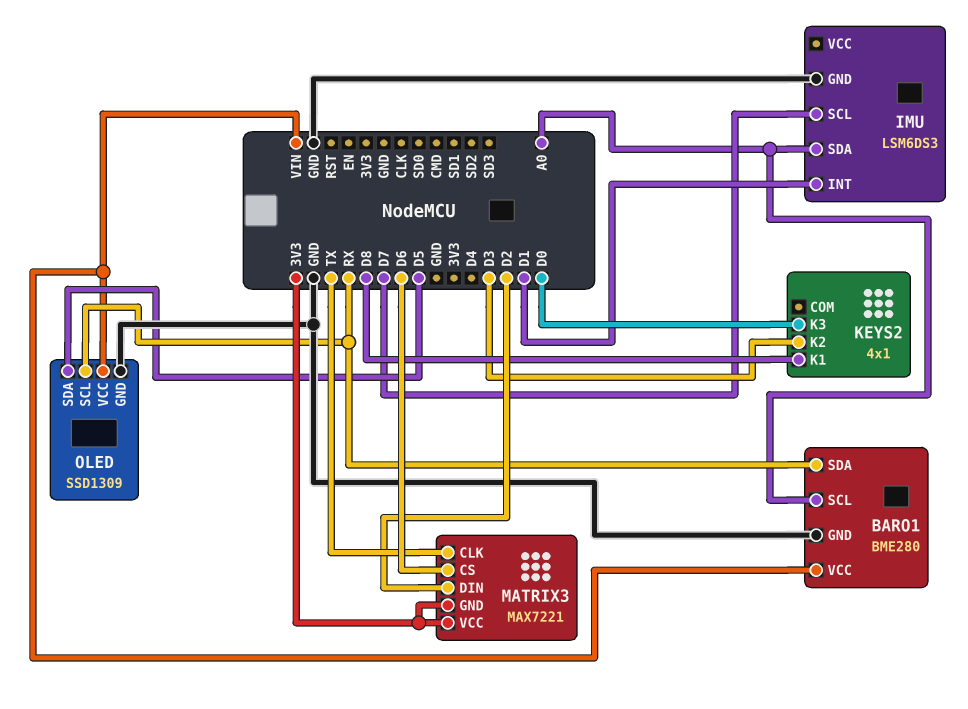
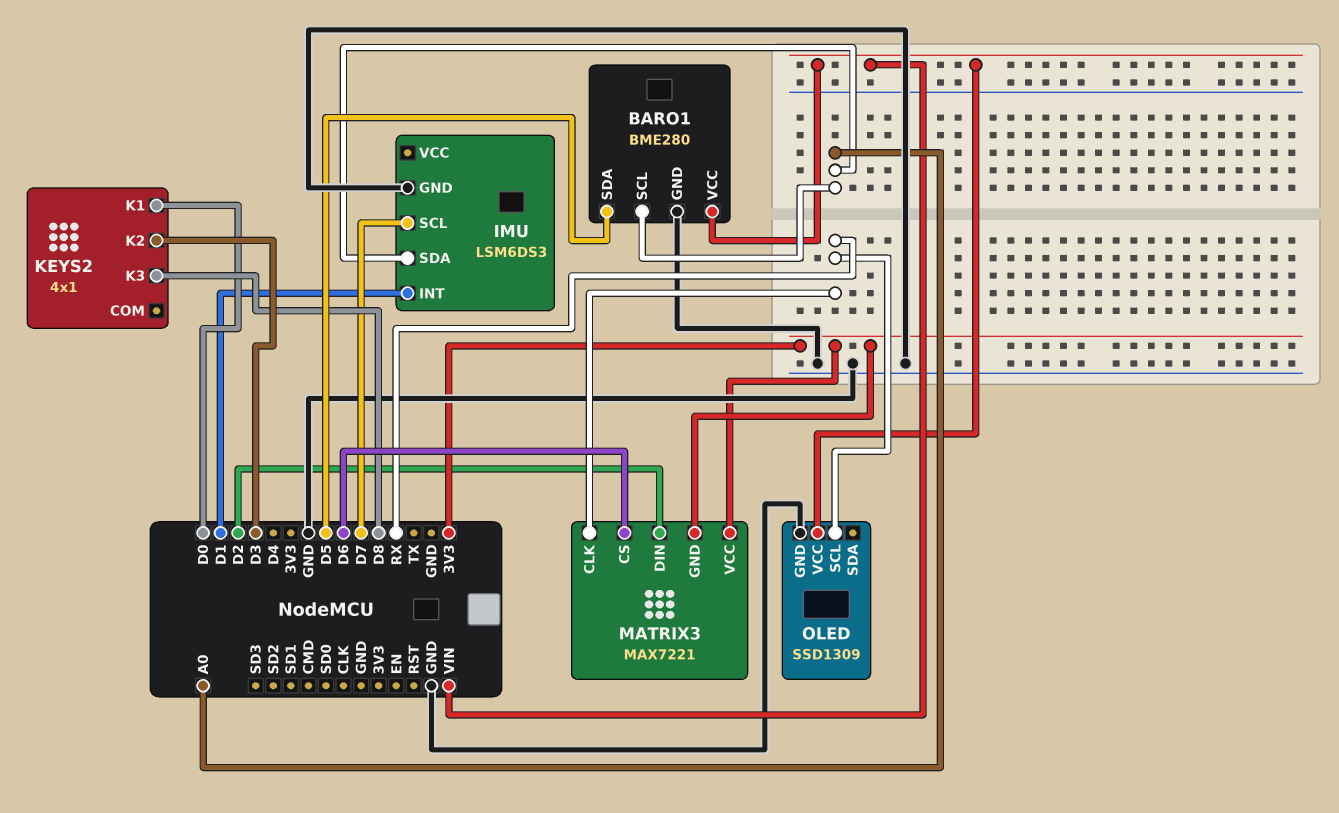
BARO1 pin SDA: RX -> D5
KEYS2 pin K1: D8 -> D0
KEYS2 pin K3: D0 -> D8
MATRIX3 pin CLK: TX -> RX
OLED pin SDA: D5 -> none

